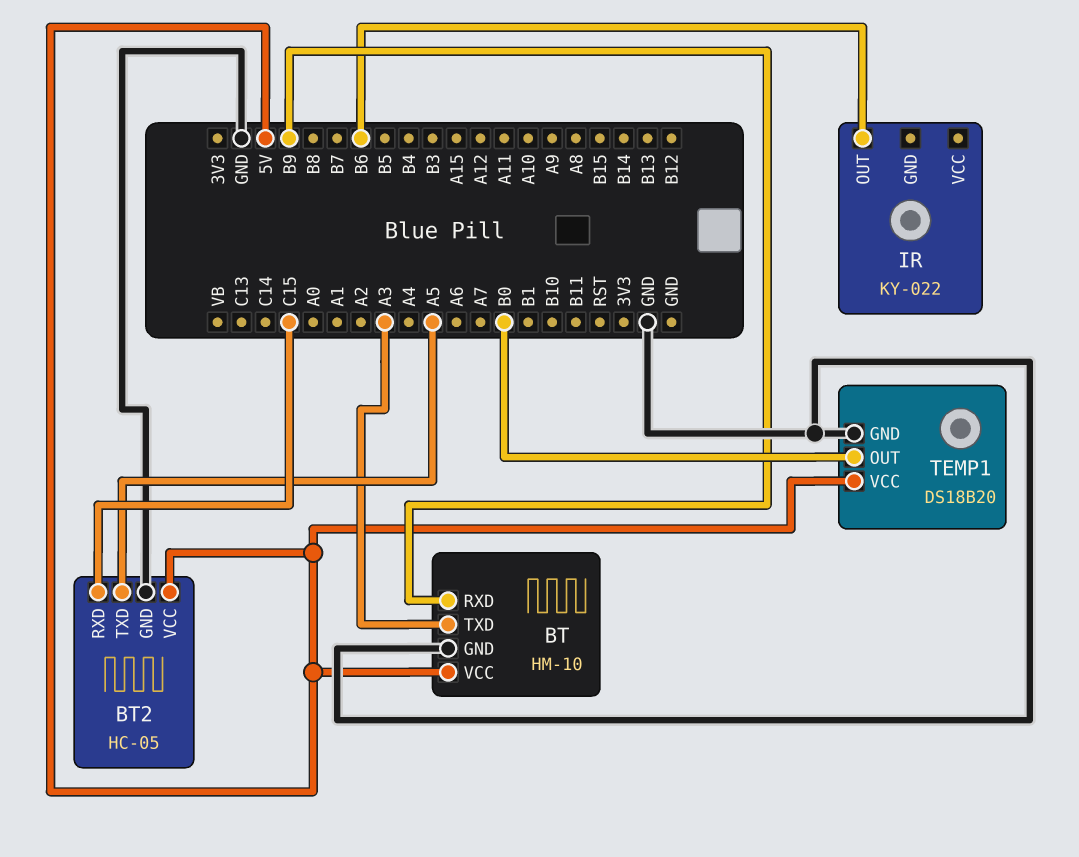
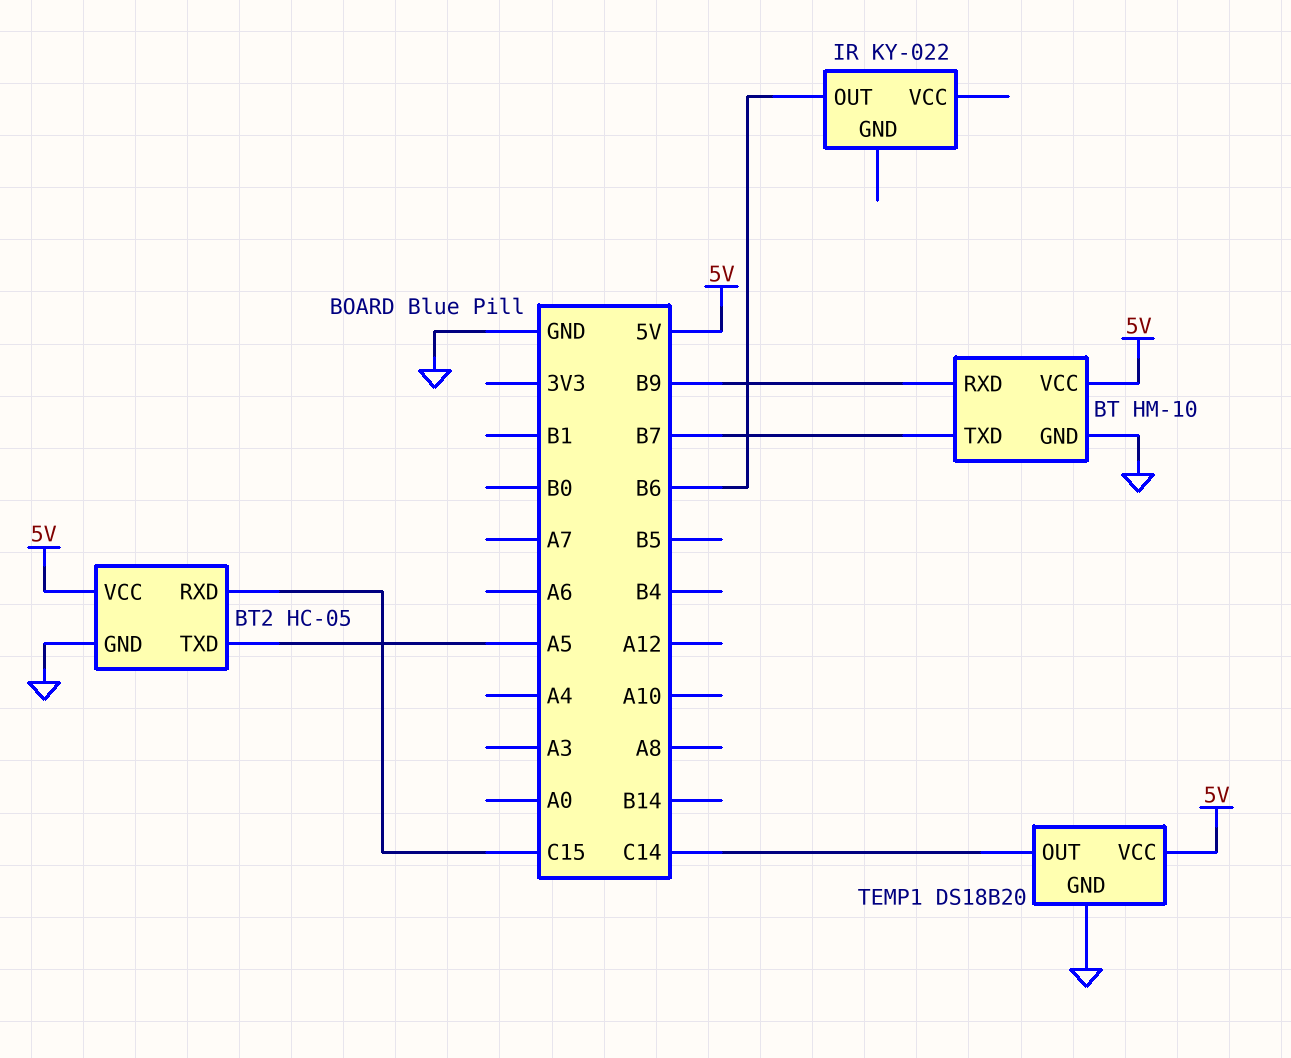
BT pin TXD: A3 -> B7
TEMP1 pin OUT: B0 -> C14

